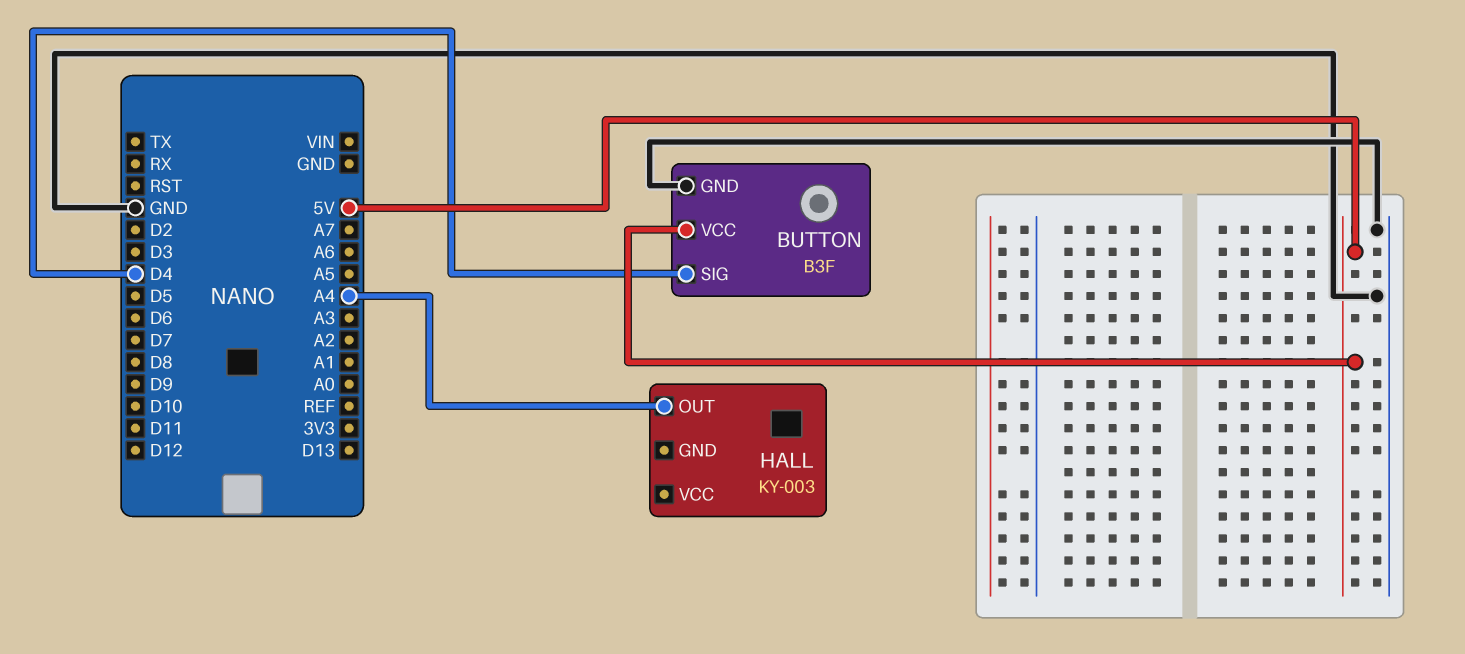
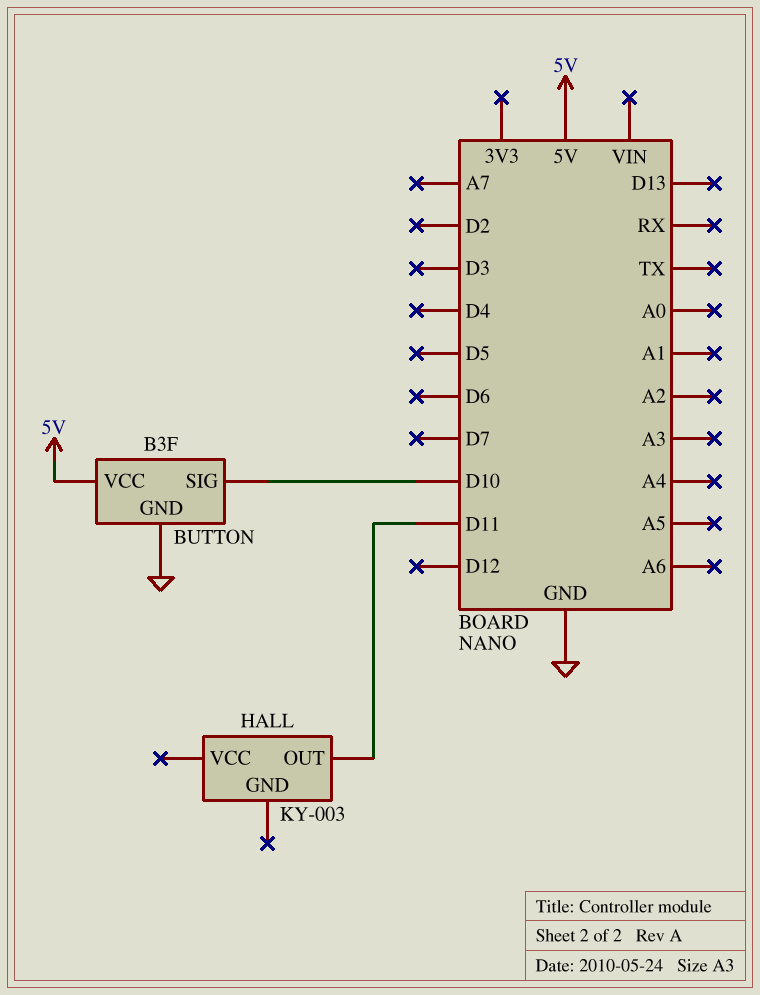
BUTTON pin SIG: D4 -> D10
HALL pin OUT: A4 -> D11

